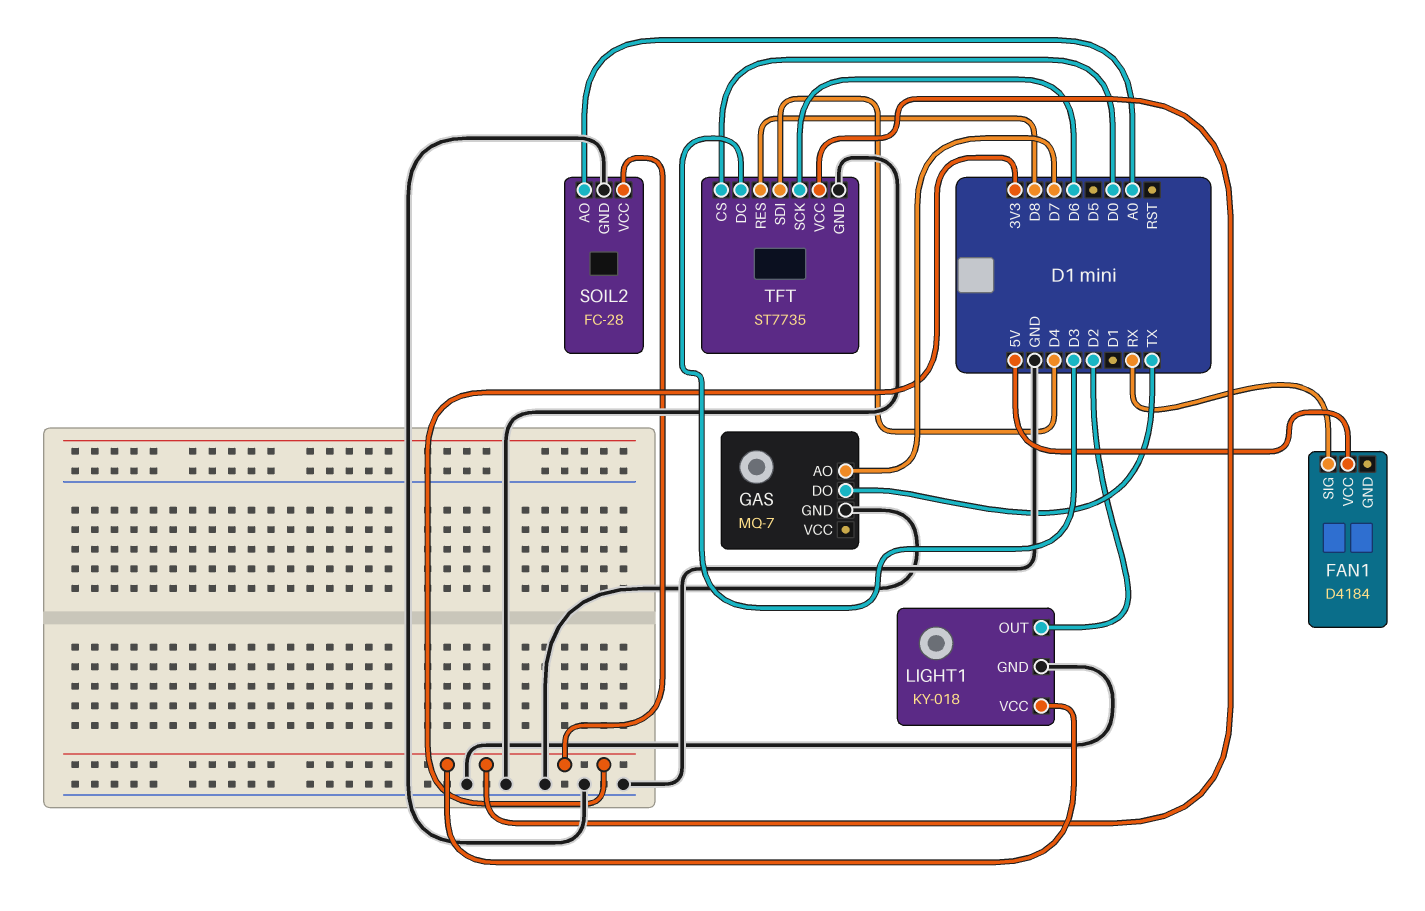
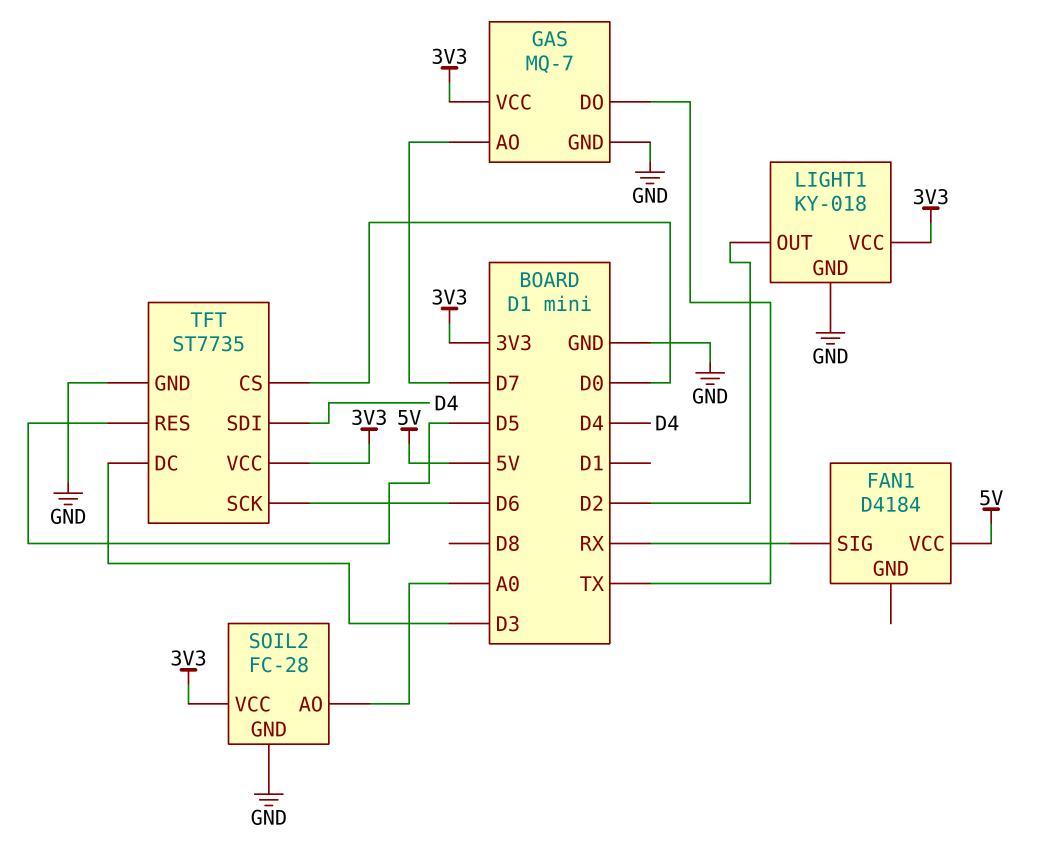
GAS pin VCC: none -> 3V3
TFT pin RES: D8 -> D5

